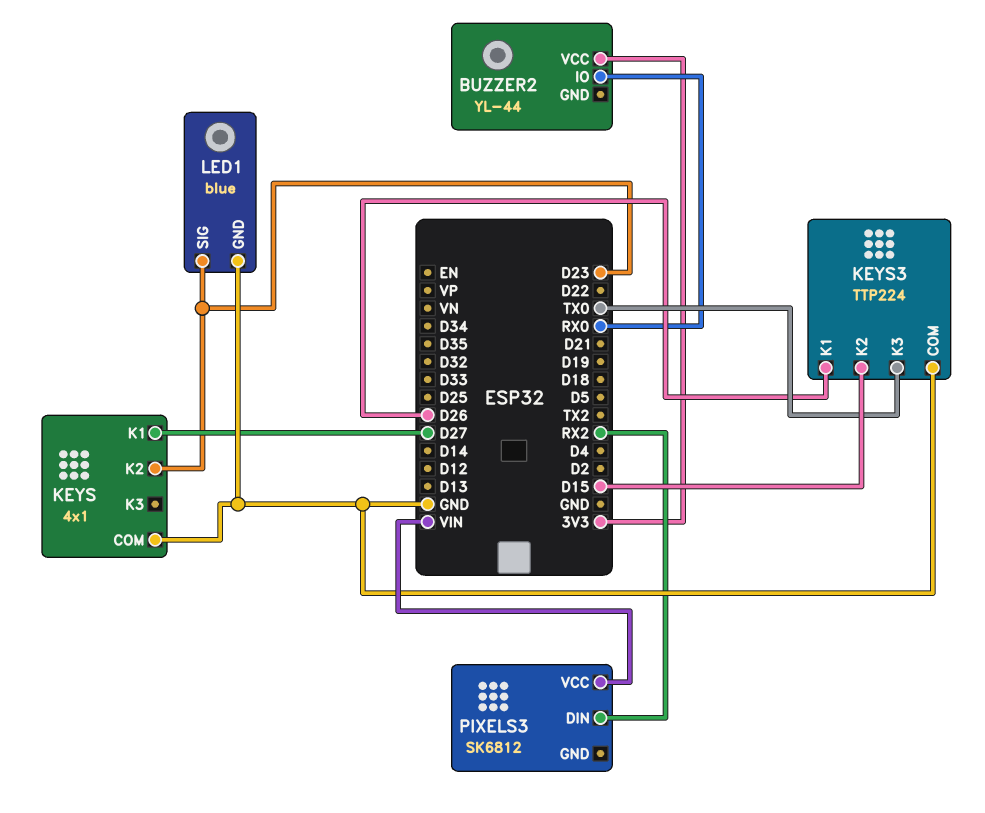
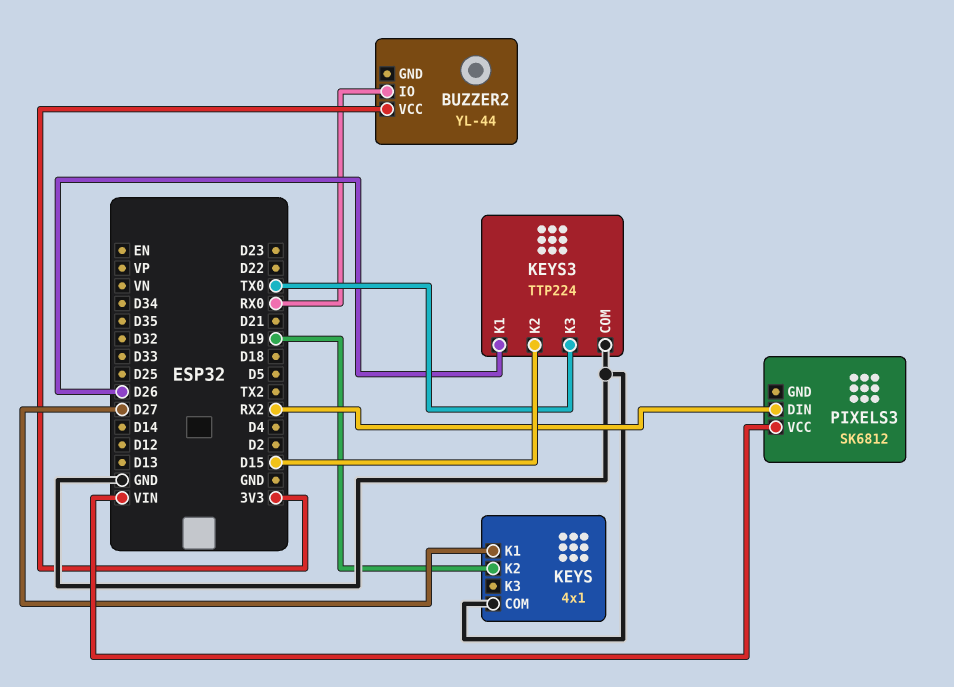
KEYS pin K2: D23 -> D19
LED1: blue -> none
LED1 pin GND: GND -> none
LED1 pin SIG: D23 -> none

